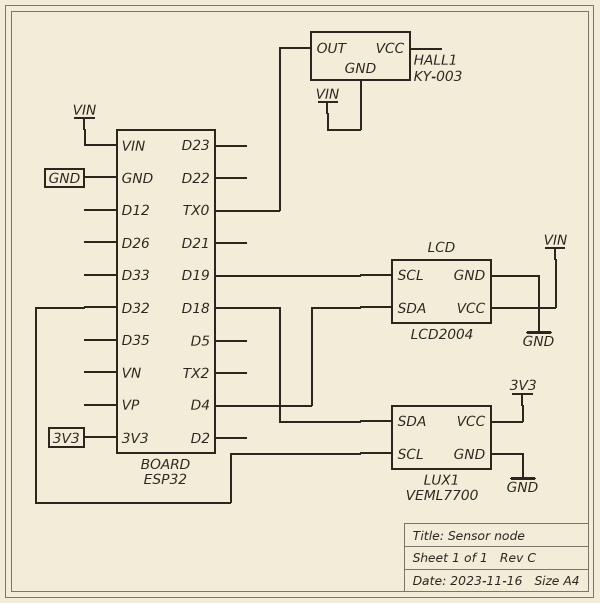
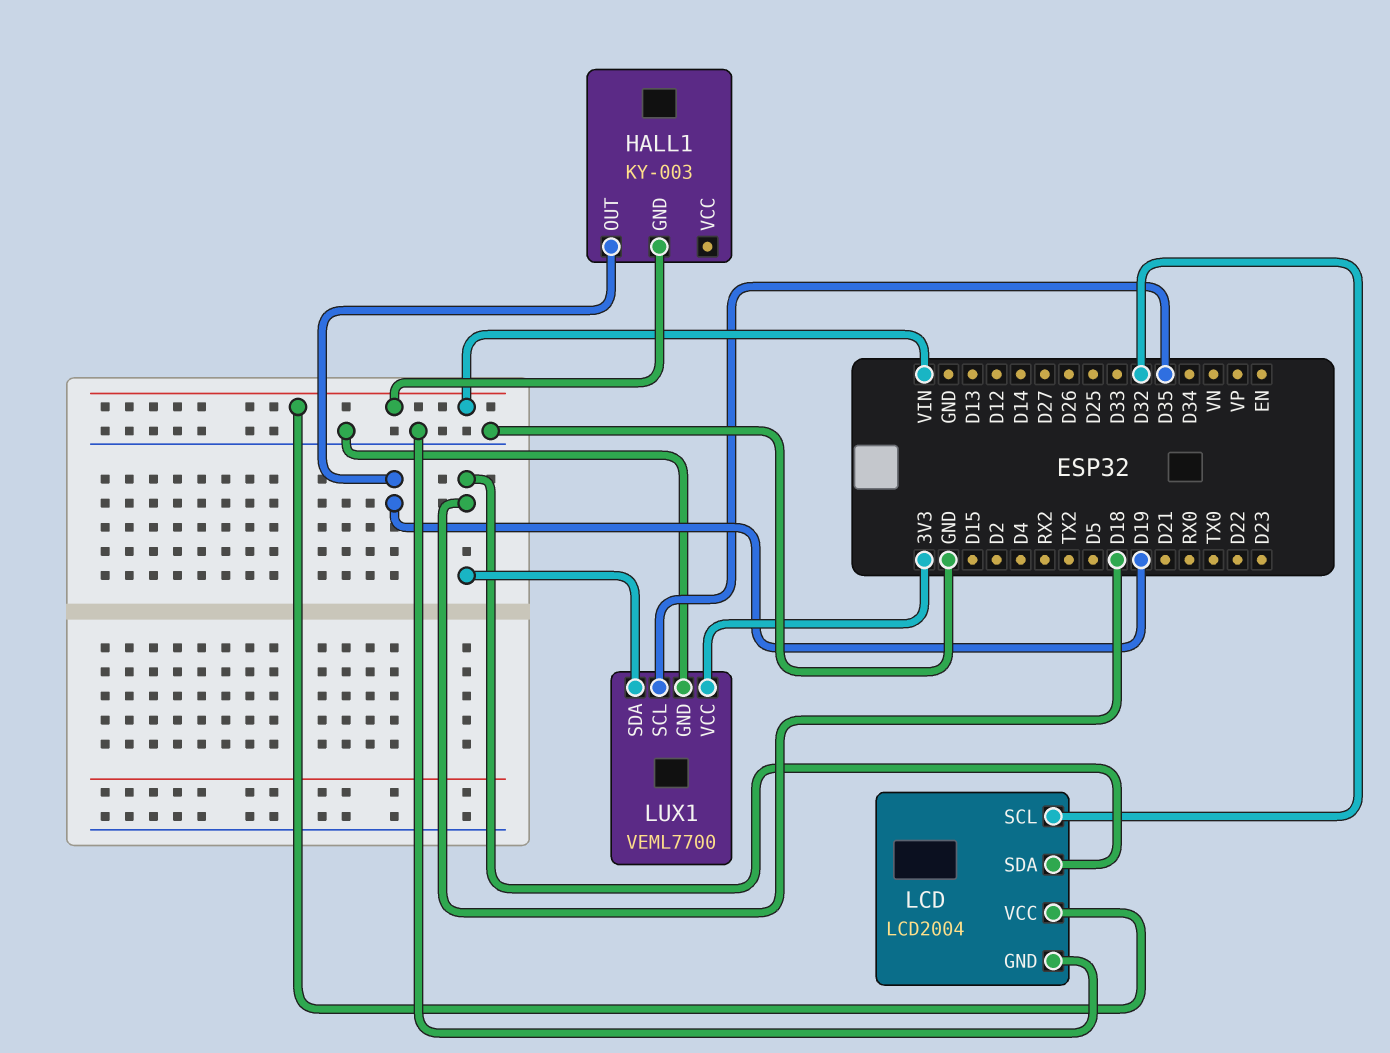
HALL1 pin OUT: TX0 -> D19
LCD pin SCL: D19 -> D32
LCD pin SDA: D4 -> D18
LUX1 pin SCL: D32 -> D35

